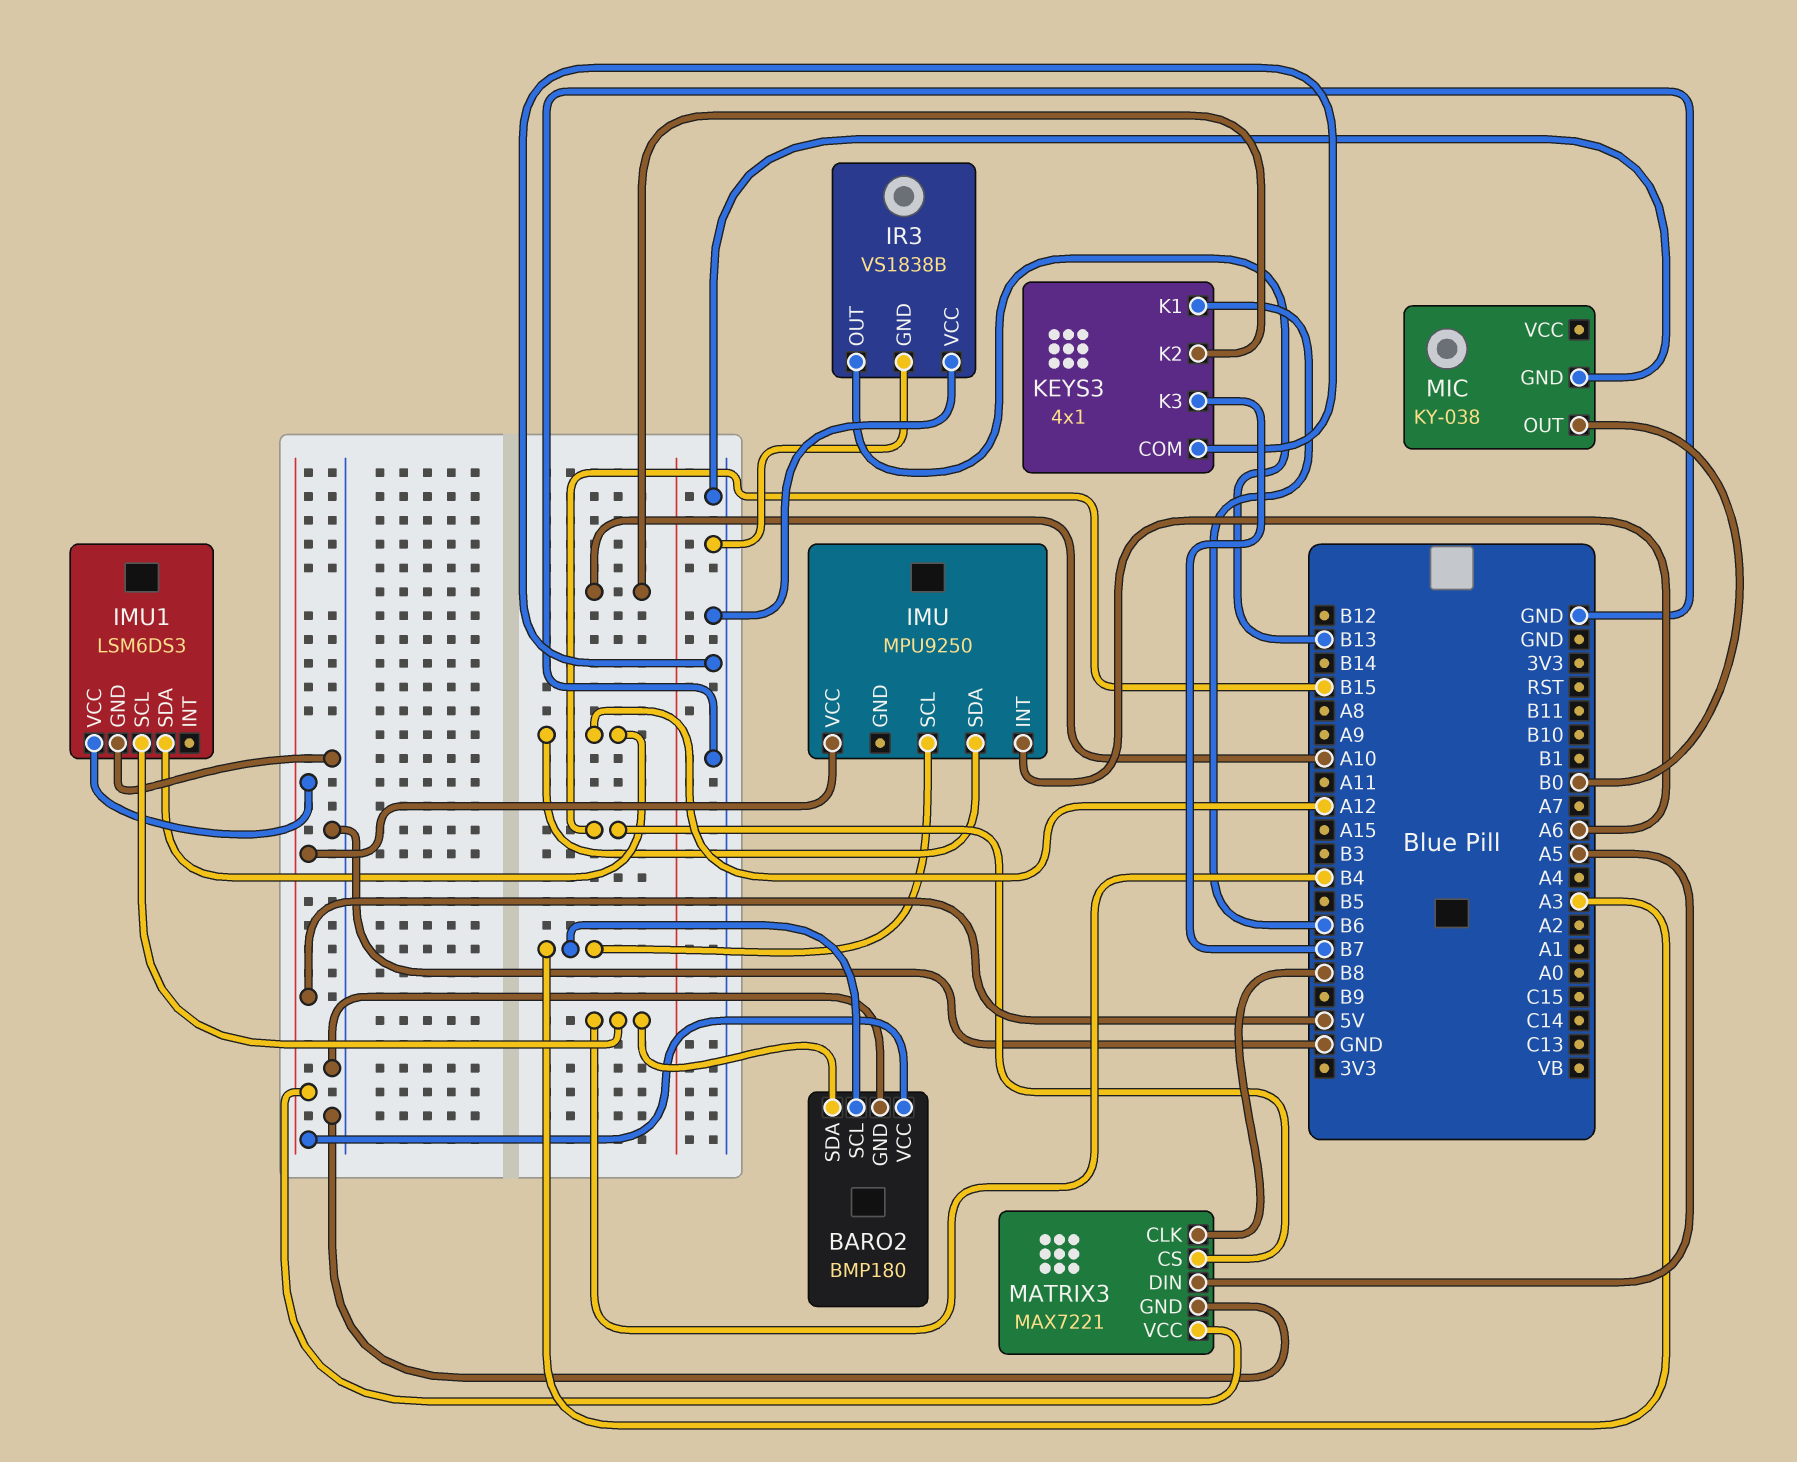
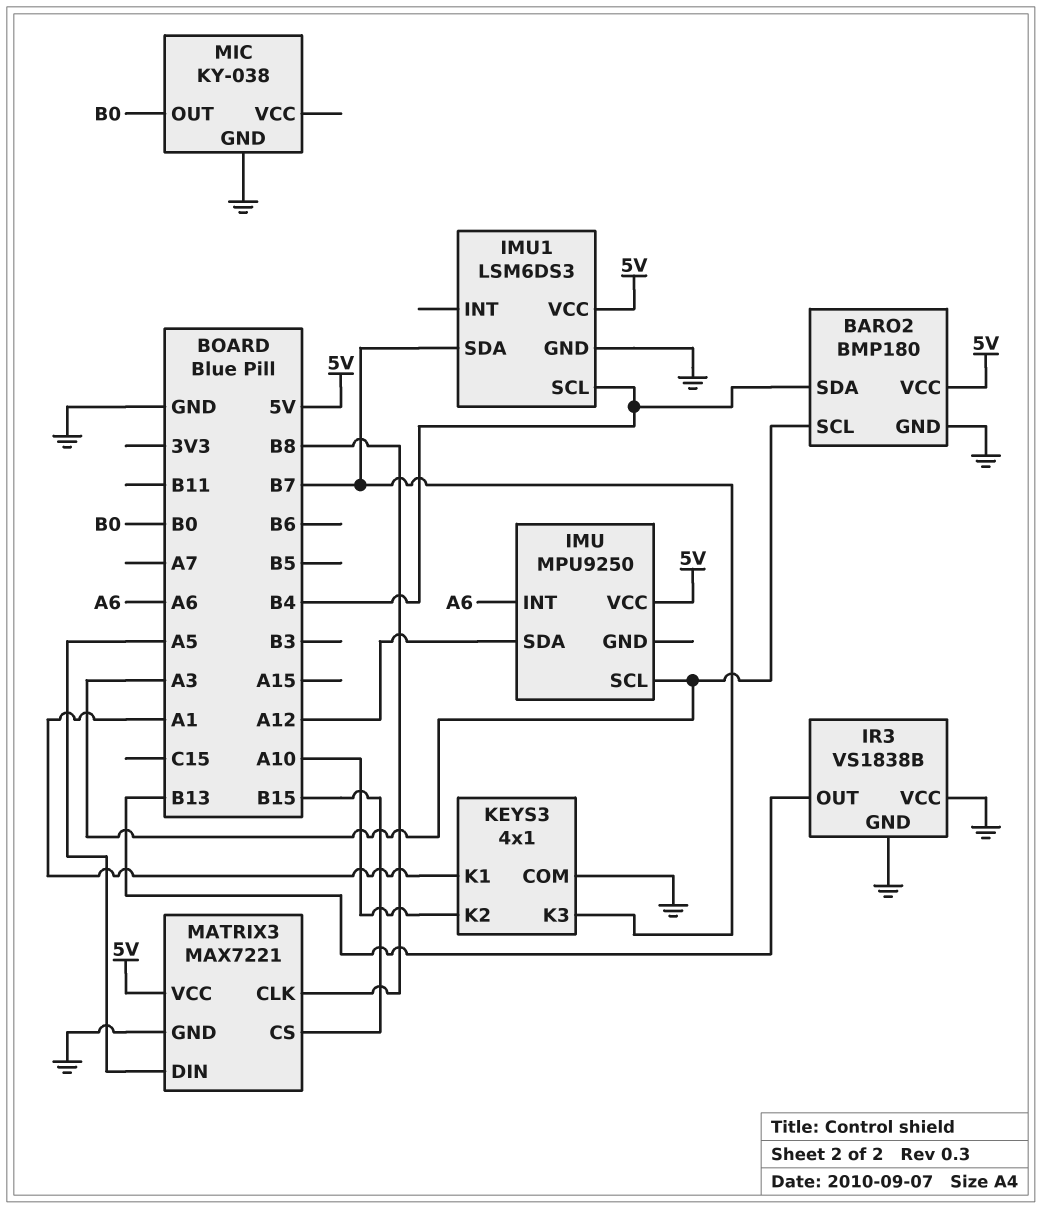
IMU1 pin SDA: A12 -> B7
KEYS3 pin K1: B6 -> A1

